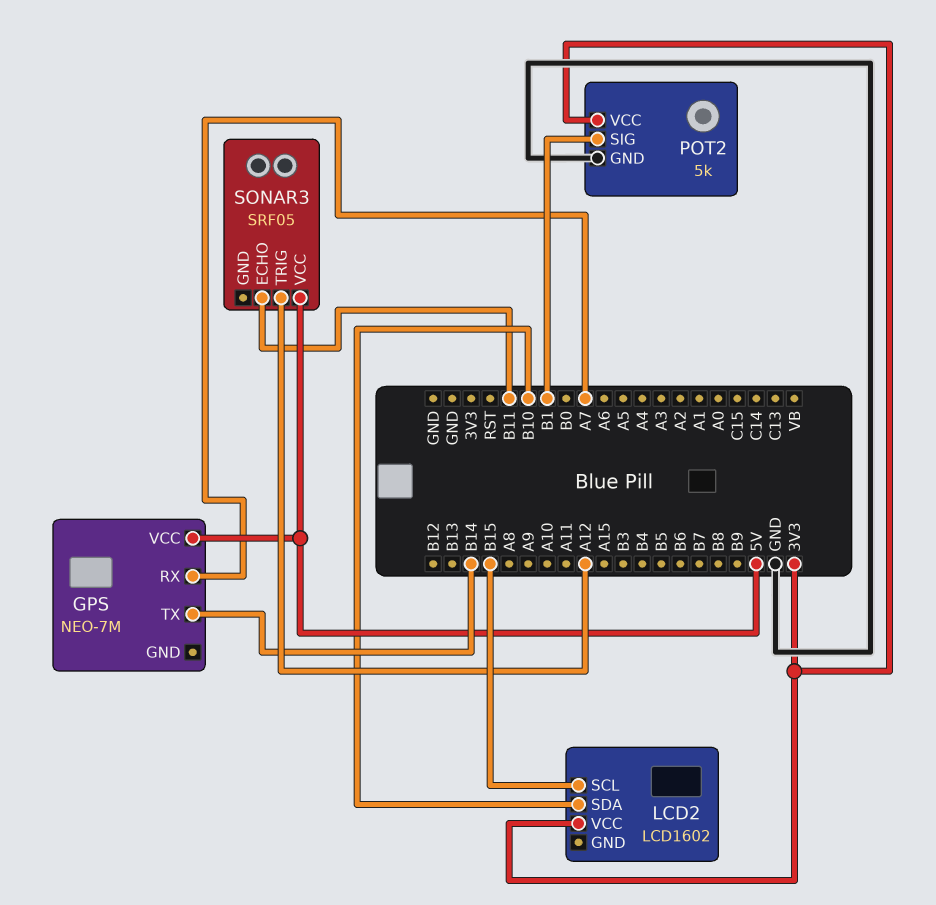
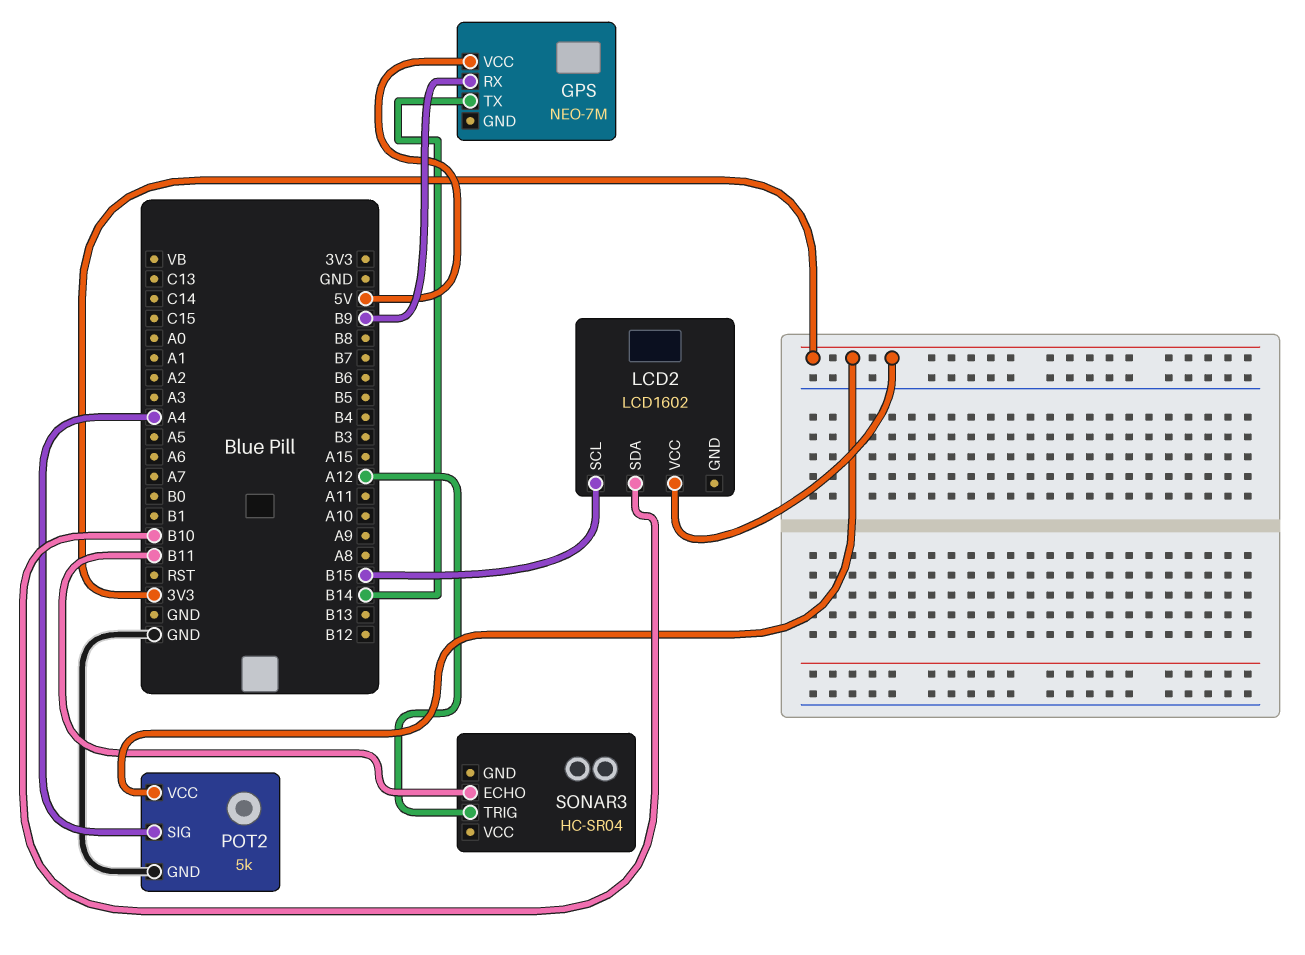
GPS pin RX: A7 -> B9
POT2 pin SIG: B1 -> A4
SONAR3: SRF05 -> HC-SR04
SONAR3 pin VCC: 5V -> none

